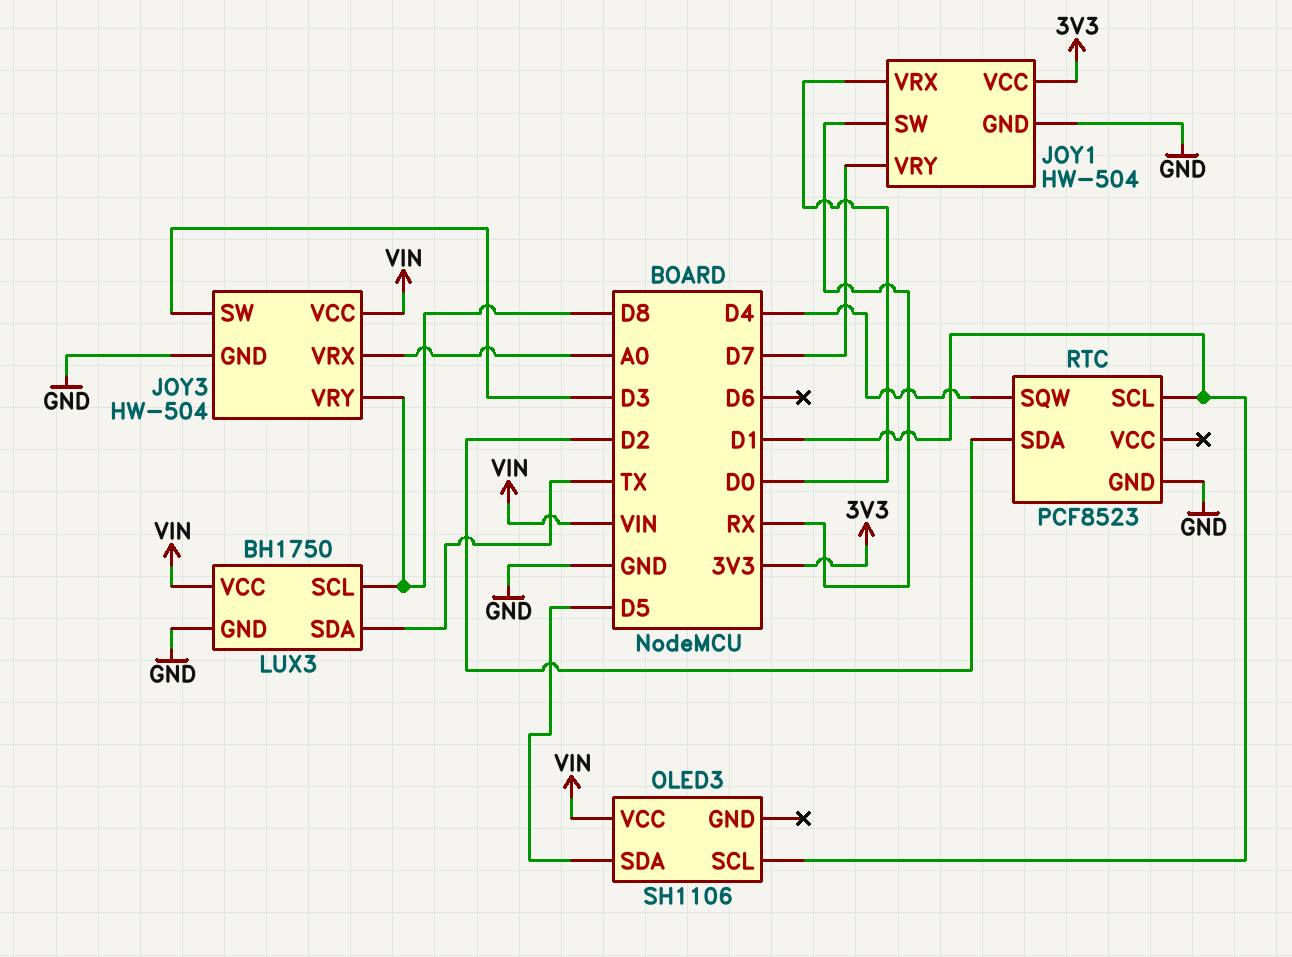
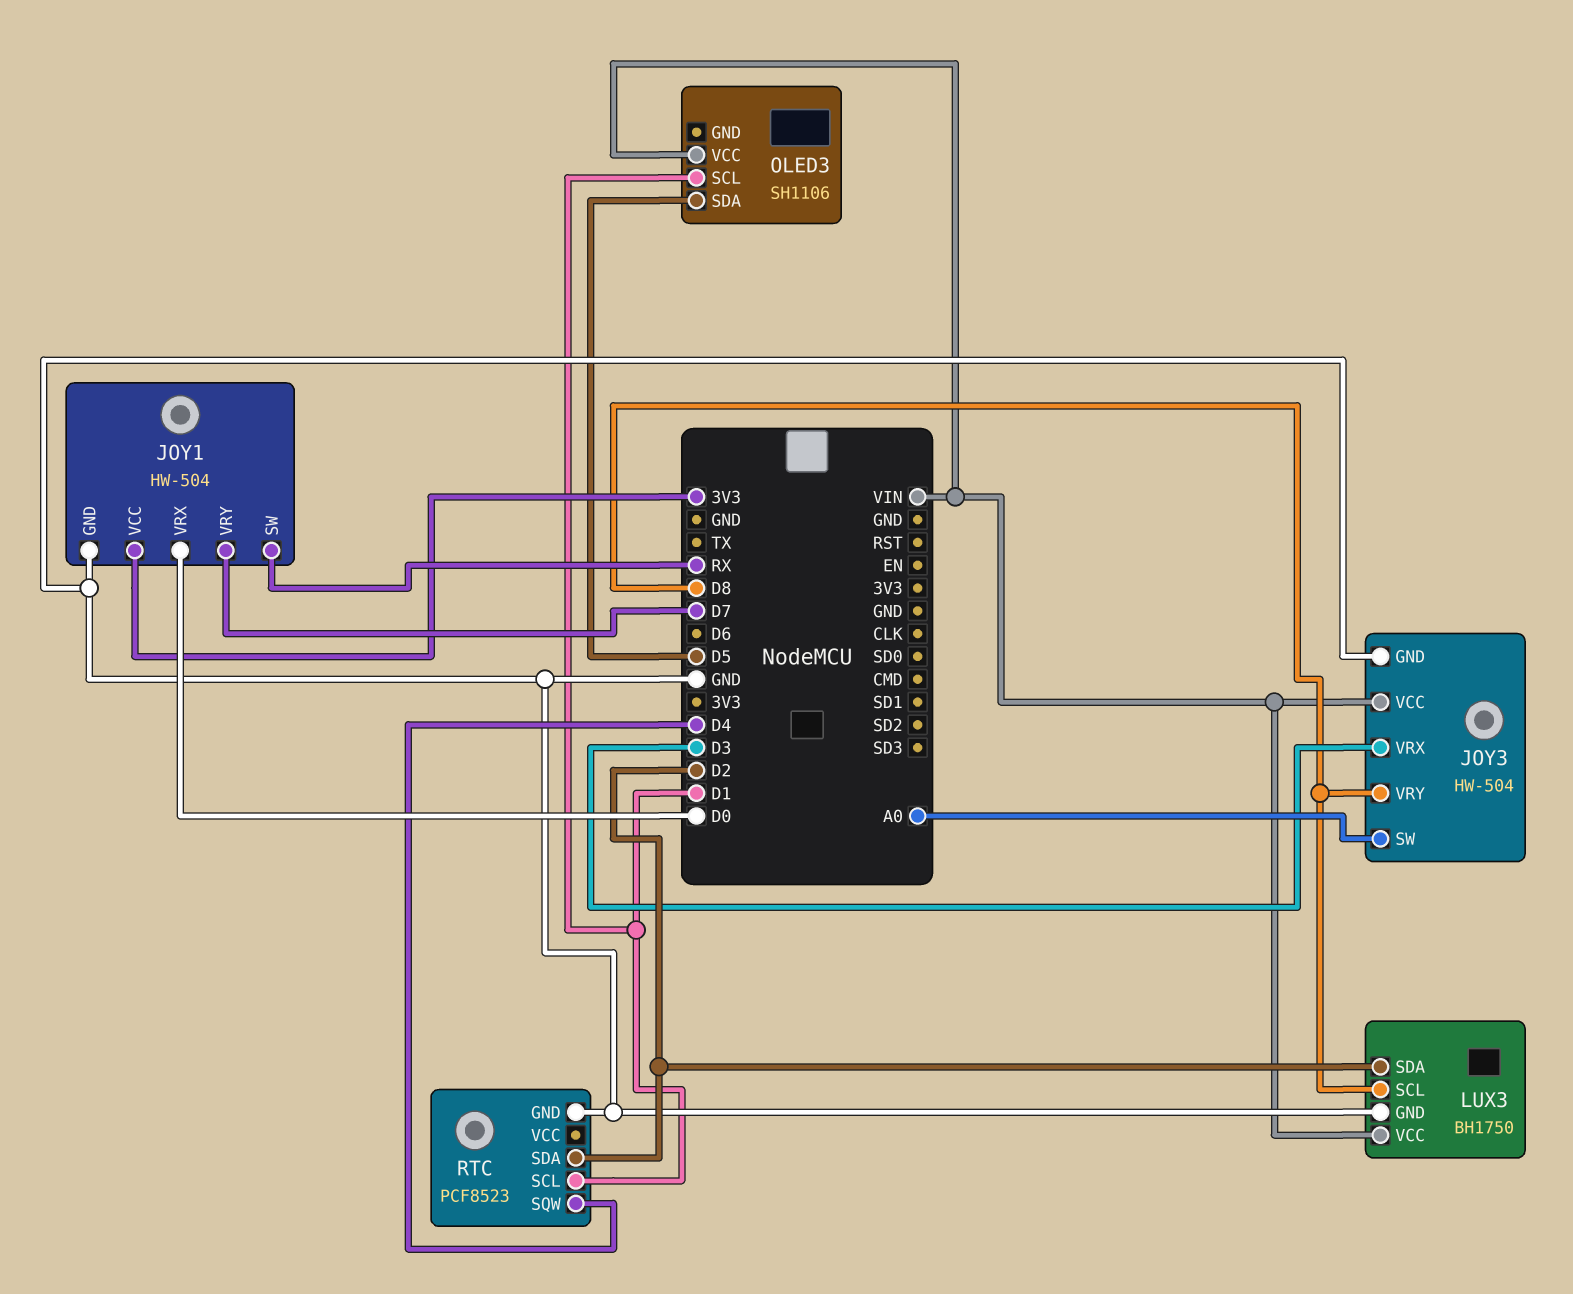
JOY3 pin SW: D3 -> A0
JOY3 pin VRX: A0 -> D3
LUX3 pin SDA: TX -> D2

